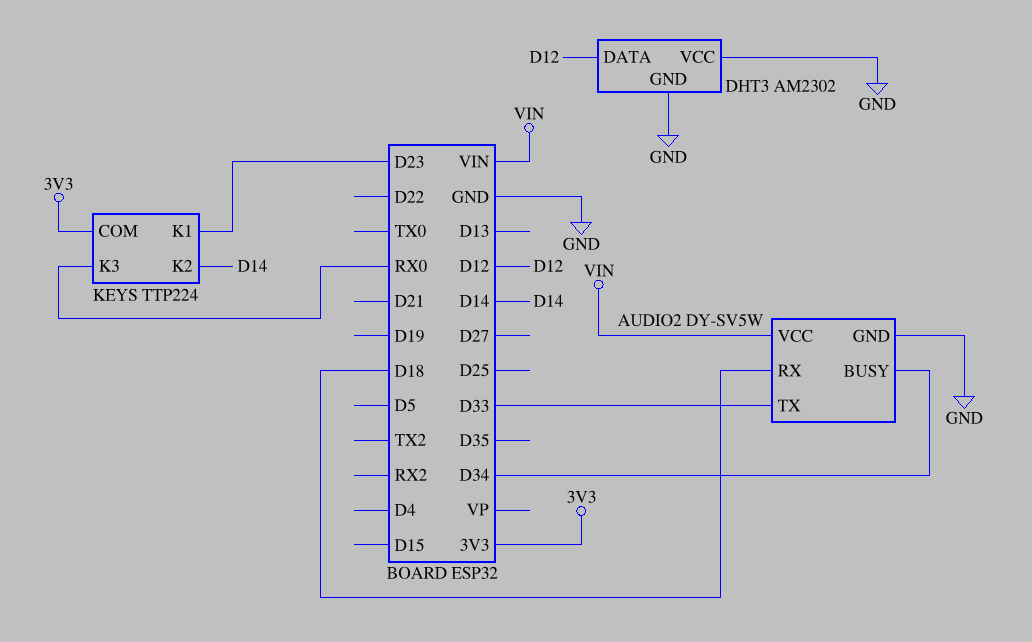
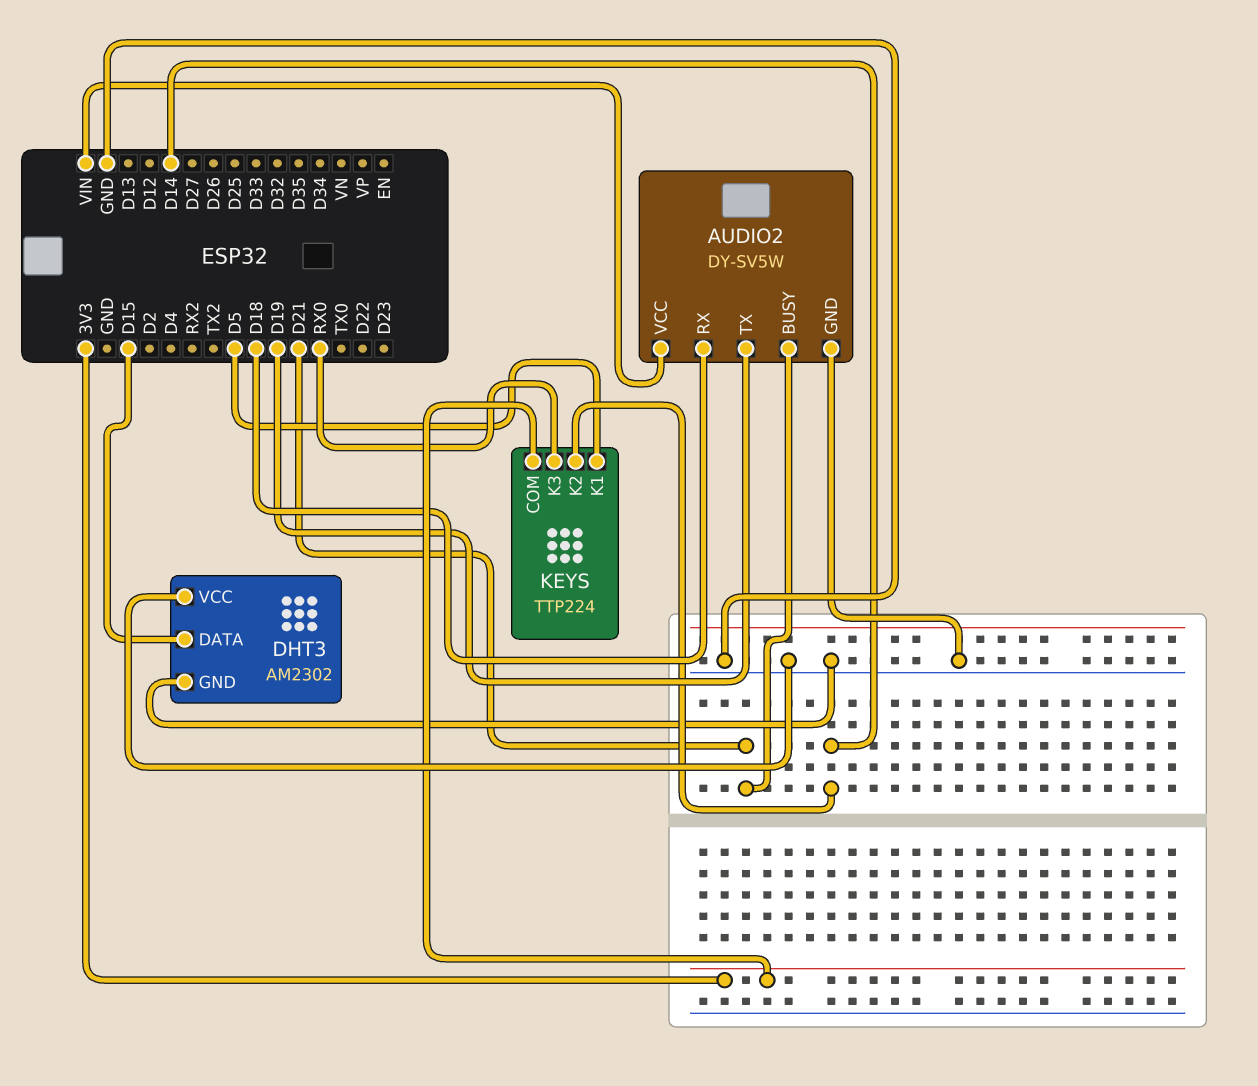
AUDIO2 pin BUSY: D34 -> D21
AUDIO2 pin TX: D33 -> D19
DHT3 pin DATA: D12 -> D15
KEYS pin K1: D23 -> D5

